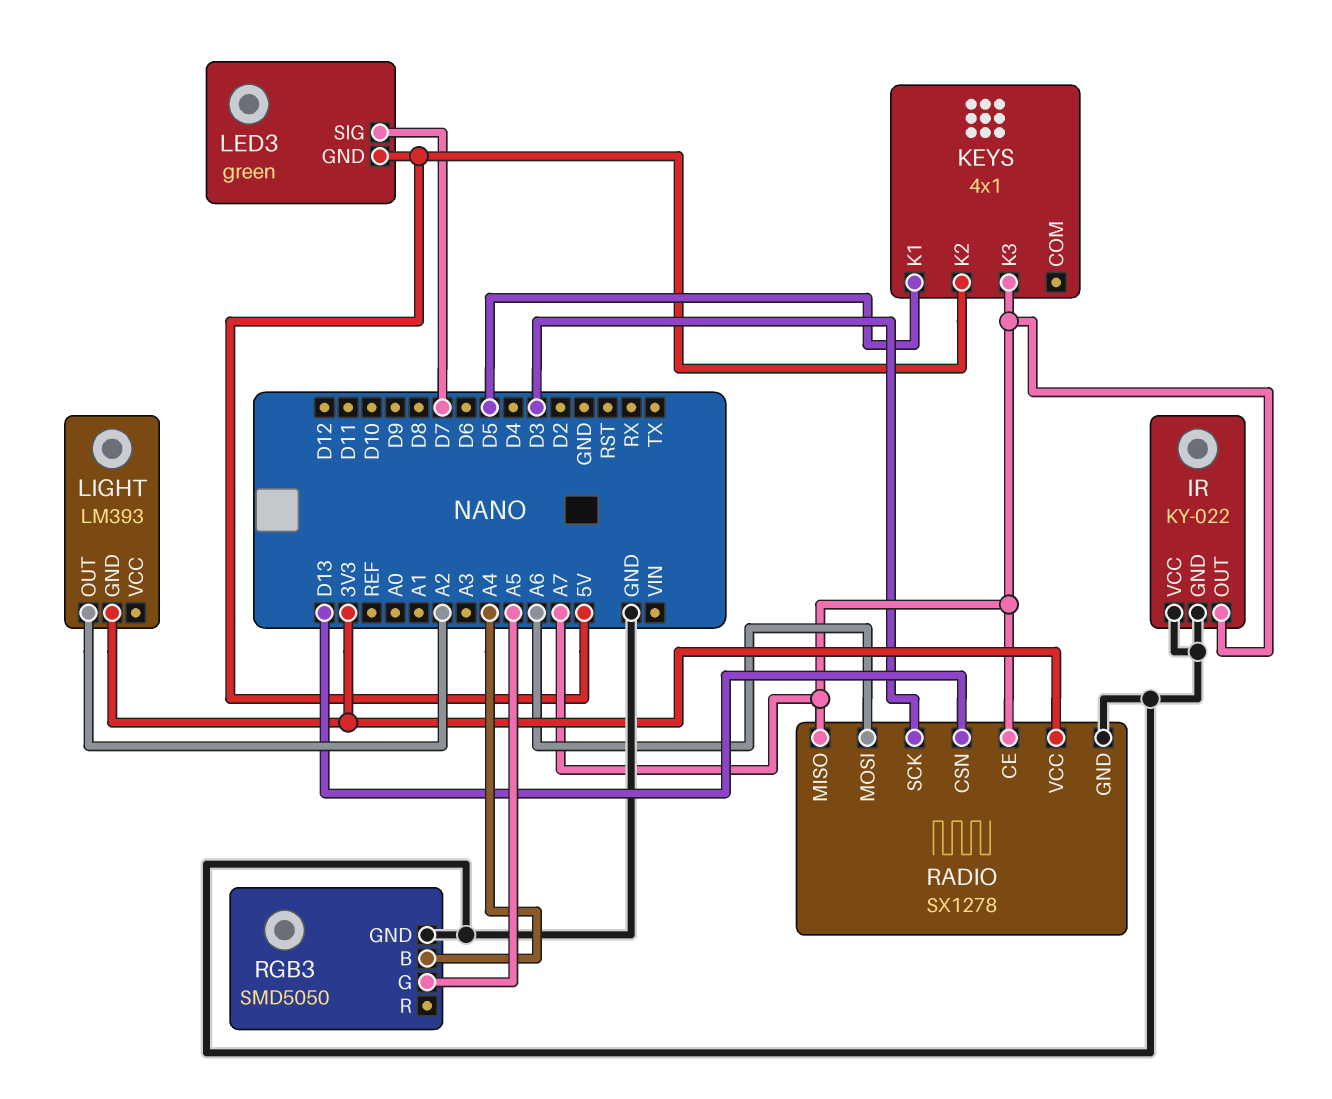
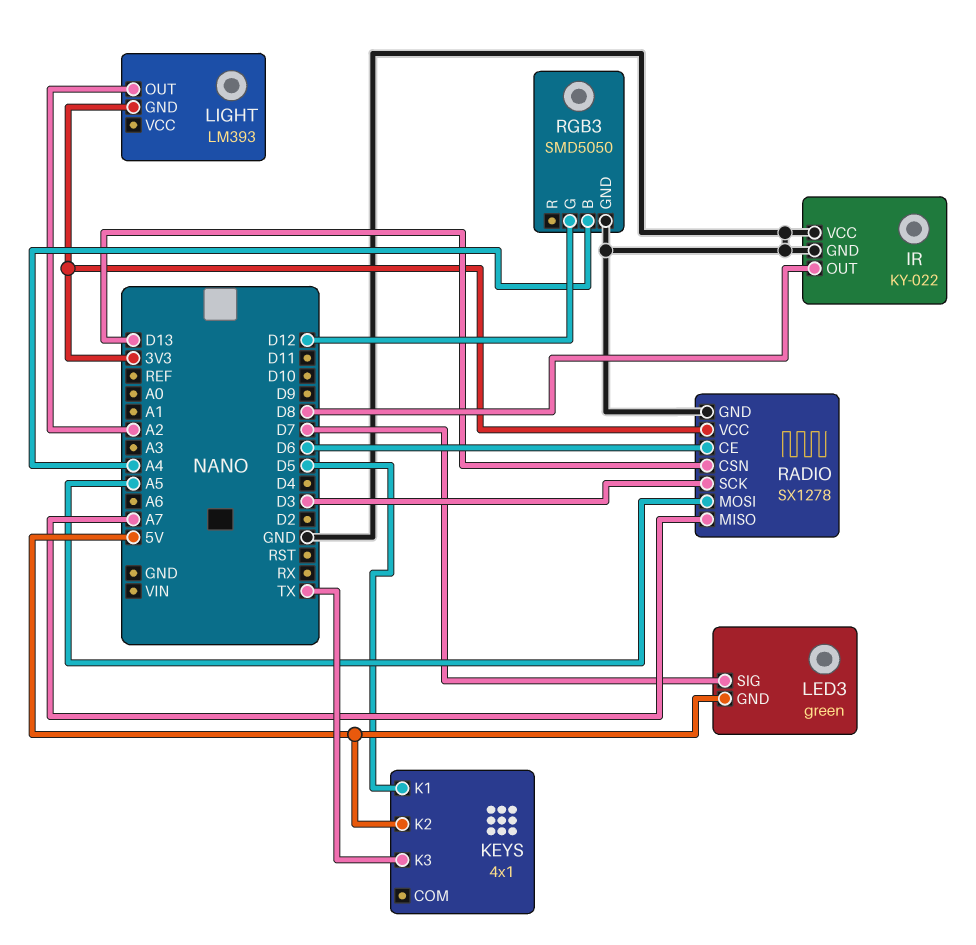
IR pin OUT: A7 -> D8
KEYS pin K3: A7 -> TX
RADIO pin CE: A7 -> D6
RADIO pin MOSI: A6 -> A5
RGB3 pin G: A5 -> D12

